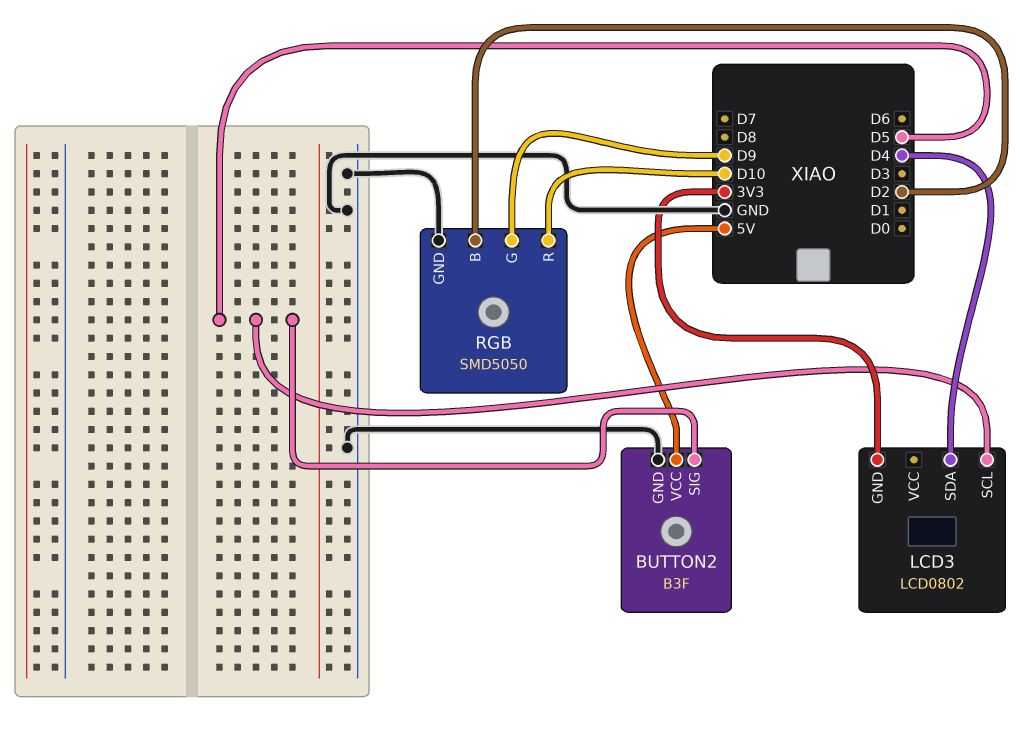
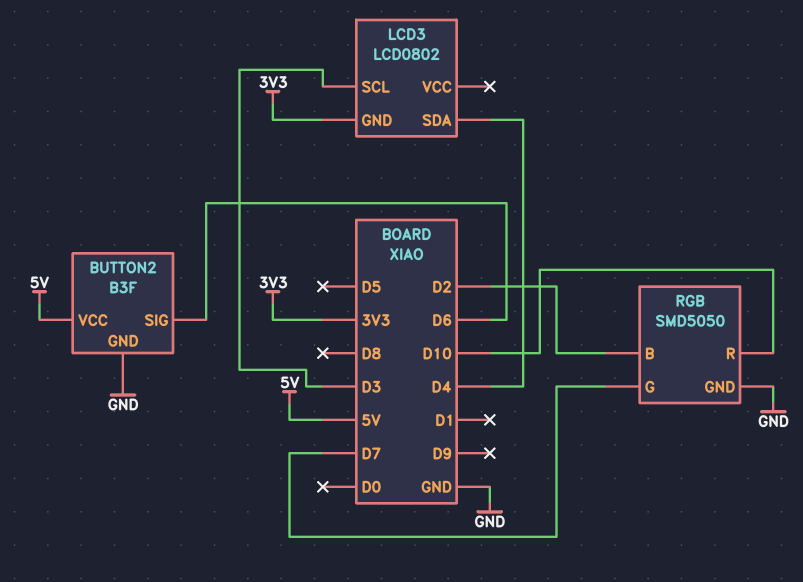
BUTTON2 pin SIG: D5 -> D6
LCD3 pin SCL: D5 -> D3
RGB pin G: D9 -> D7

